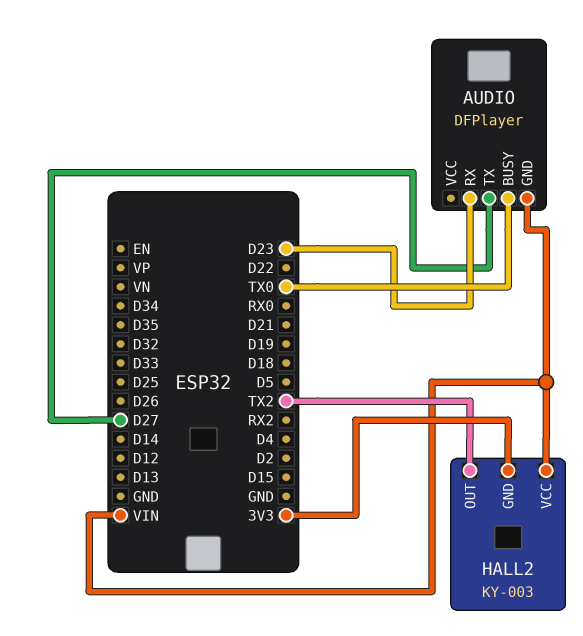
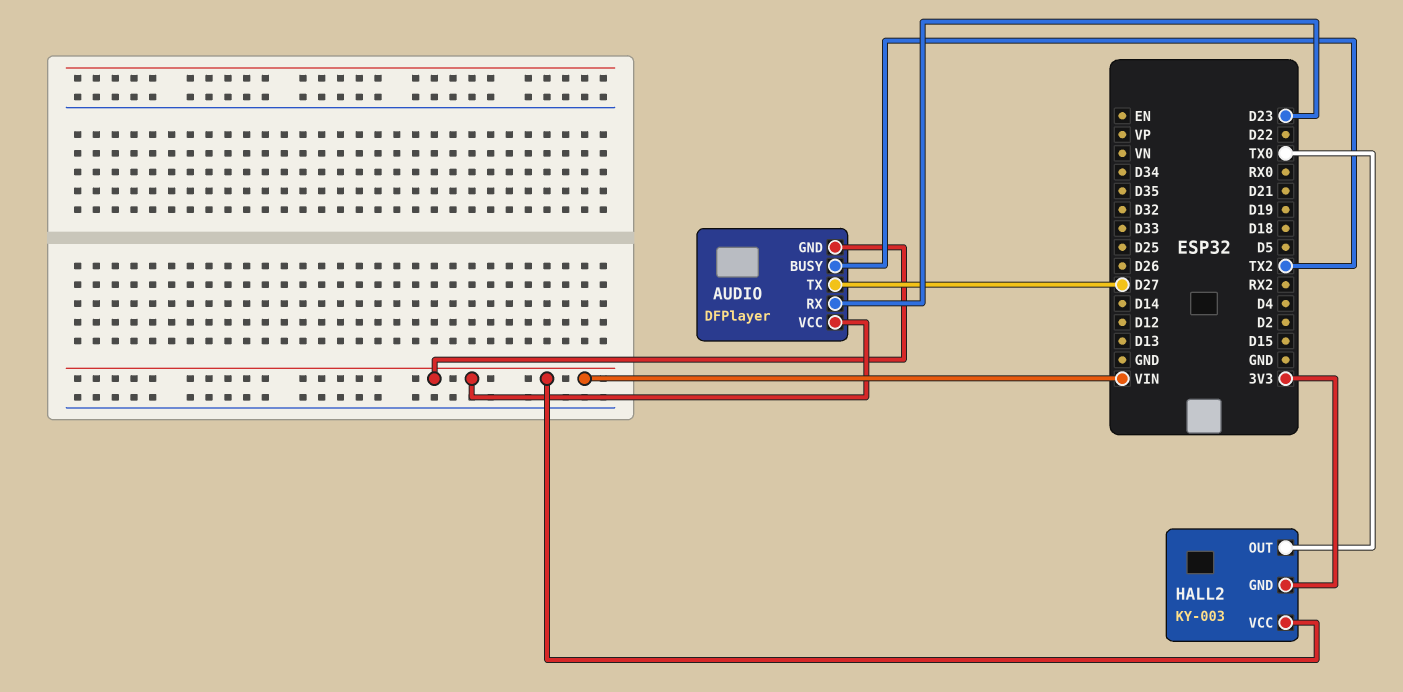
AUDIO pin BUSY: TX0 -> TX2
AUDIO pin VCC: none -> VIN
HALL2 pin OUT: TX2 -> TX0

